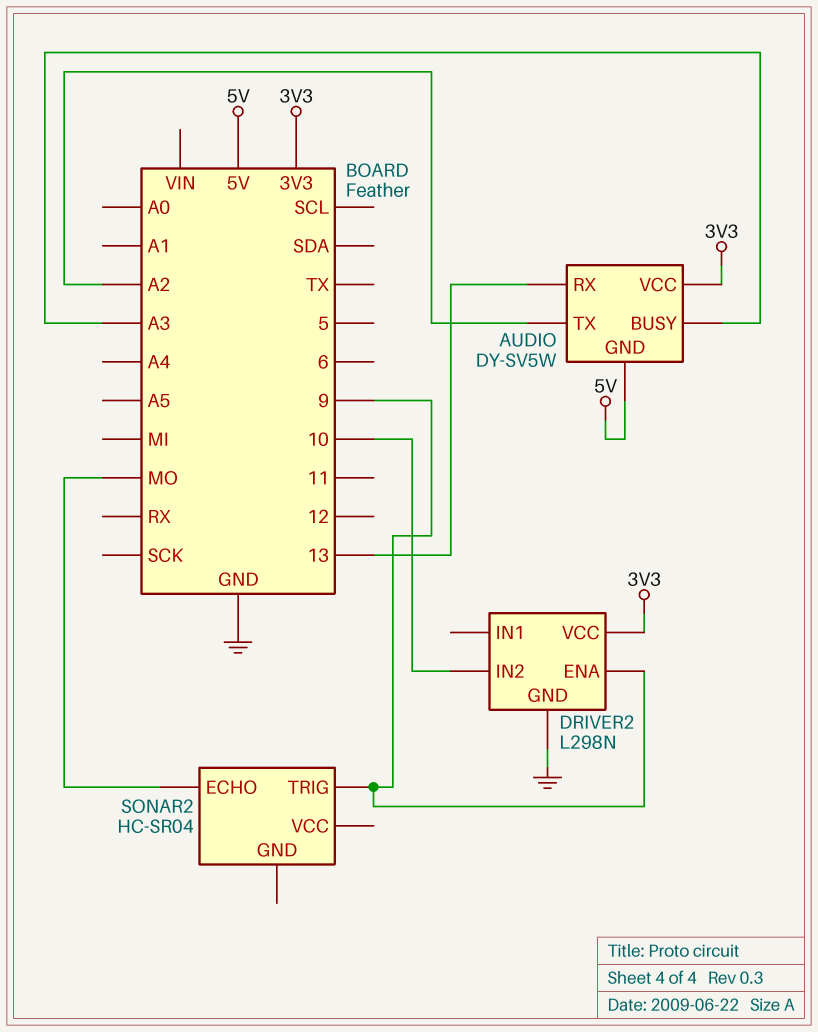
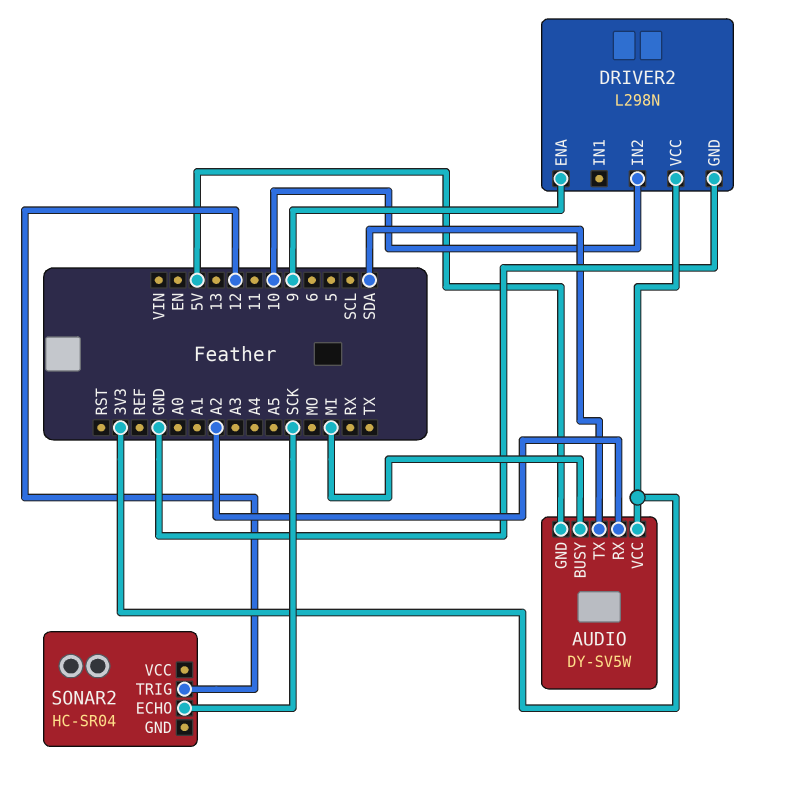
AUDIO pin BUSY: A3 -> MI
AUDIO pin RX: 13 -> A2
AUDIO pin TX: A2 -> SDA
SONAR2 pin ECHO: MO -> SCK
SONAR2 pin TRIG: 9 -> 12

